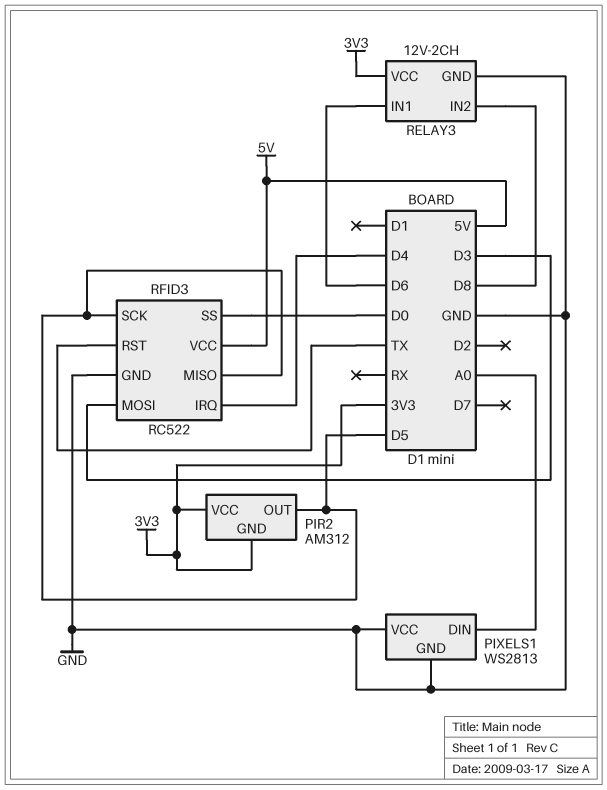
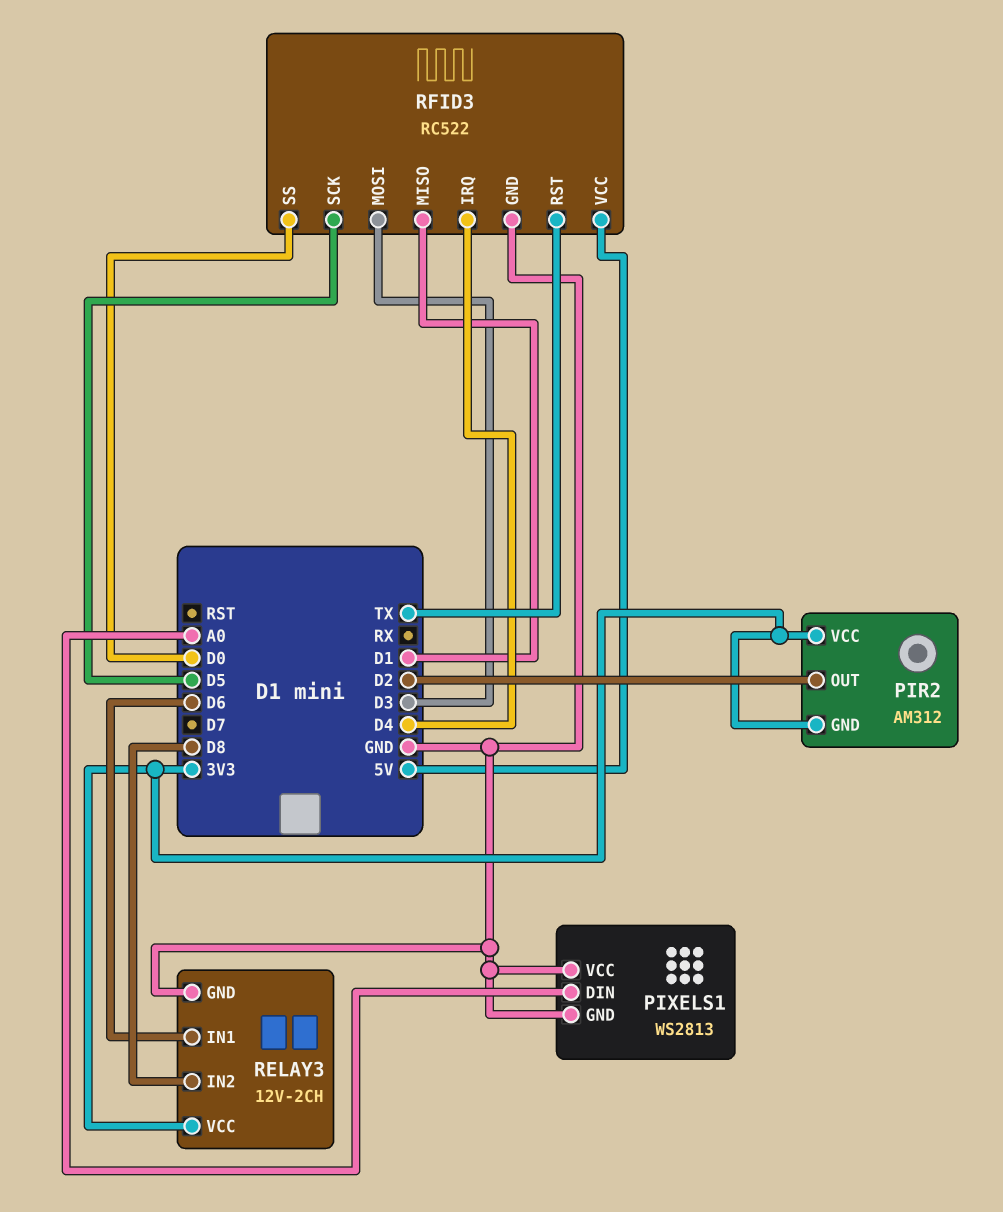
PIR2 pin OUT: D5 -> D2
RFID3 pin MISO: D5 -> D1

